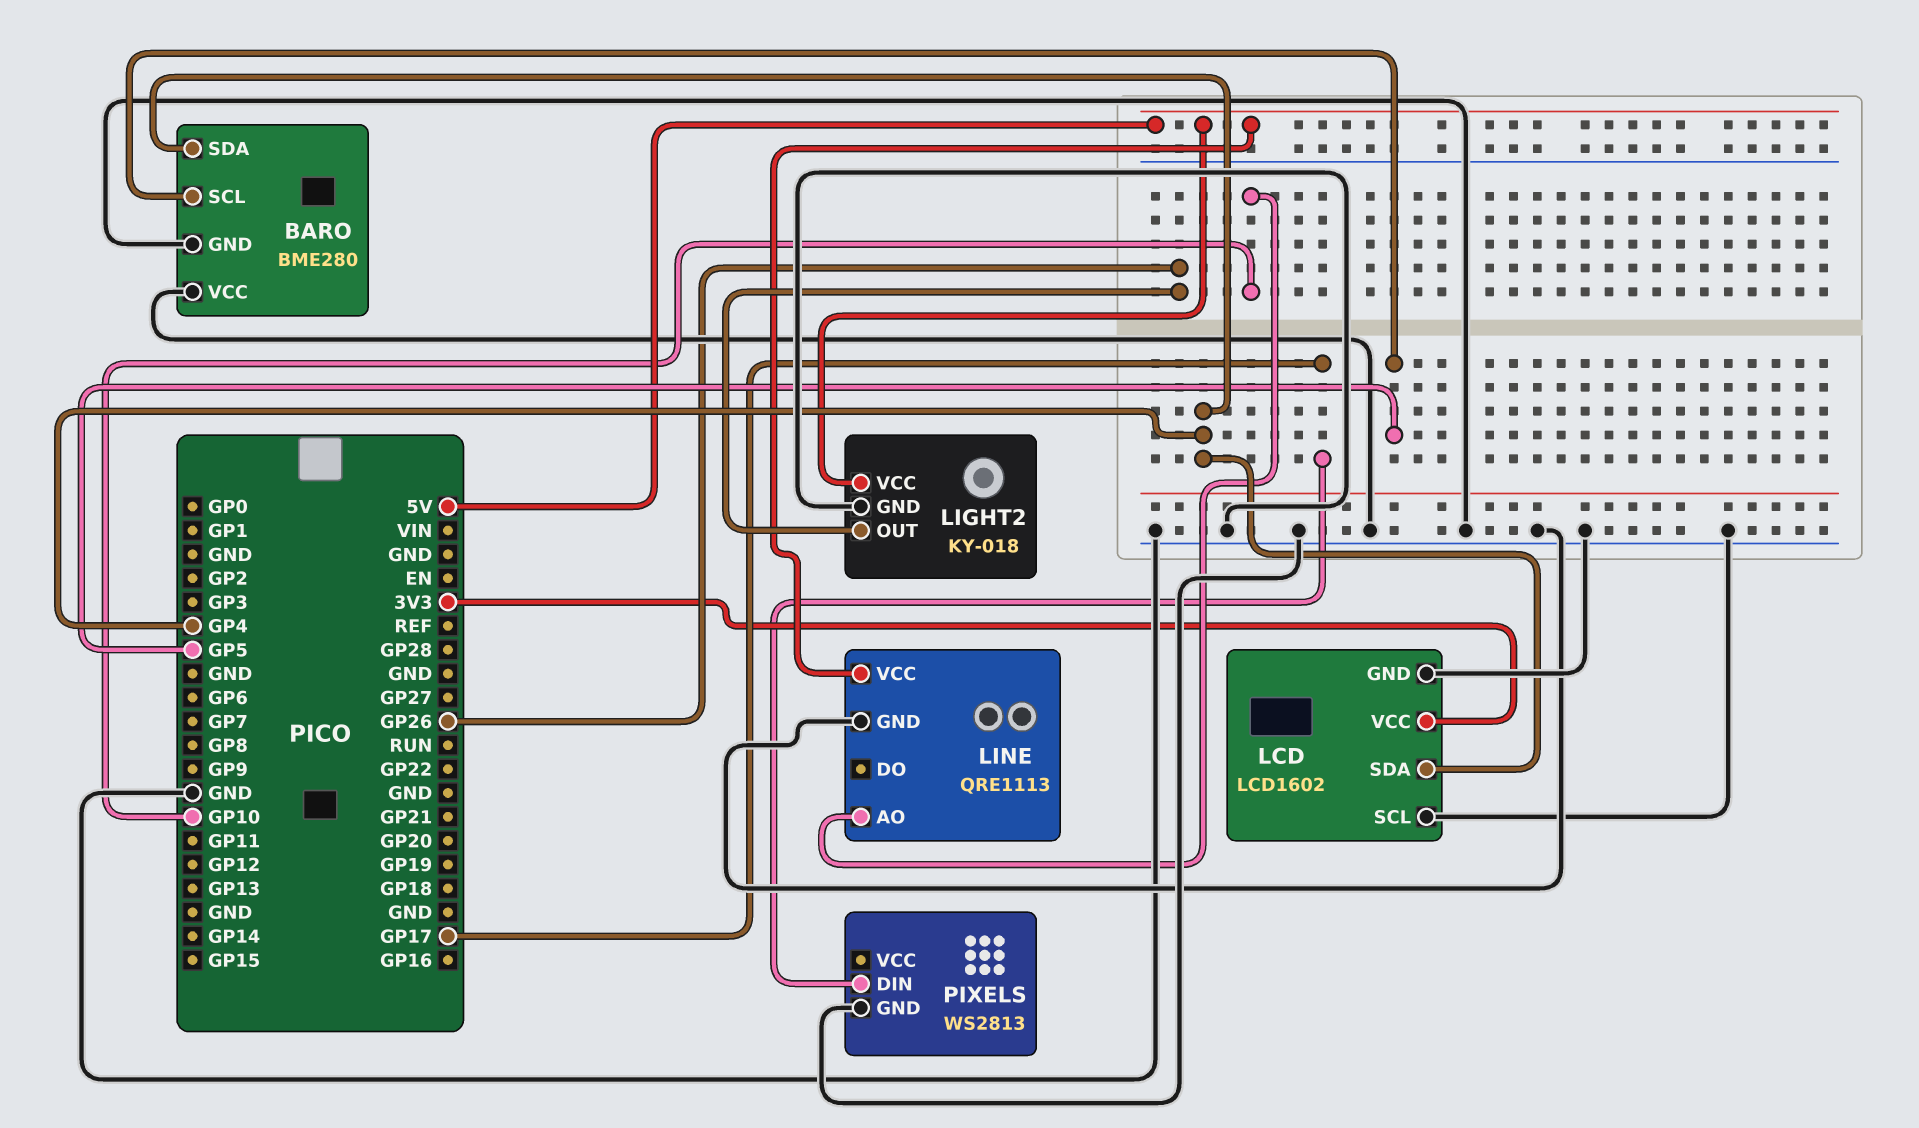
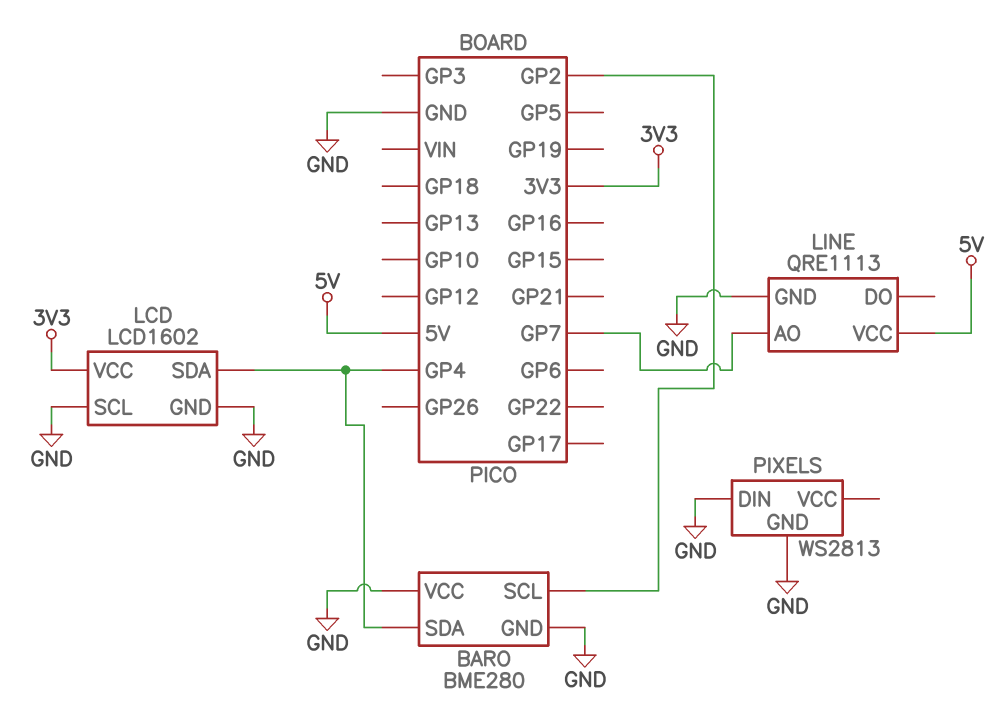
BARO pin SCL: GP5 -> GP2
LIGHT2: KY-018 -> none
LIGHT2 pin GND: GND -> none
LIGHT2 pin OUT: GP26 -> none
LIGHT2 pin VCC: 5V -> none
LINE pin AO: GP10 -> GP7
PIXELS pin DIN: GP17 -> GND

